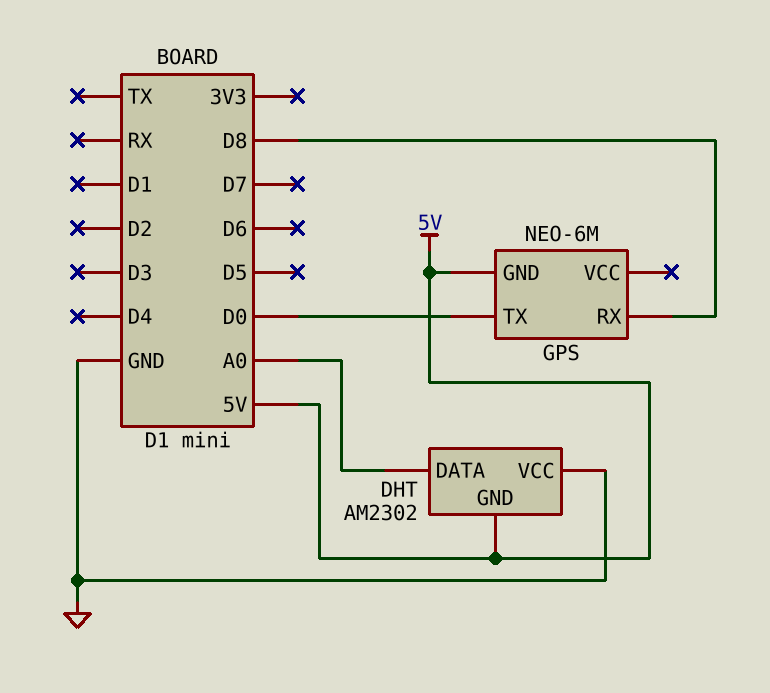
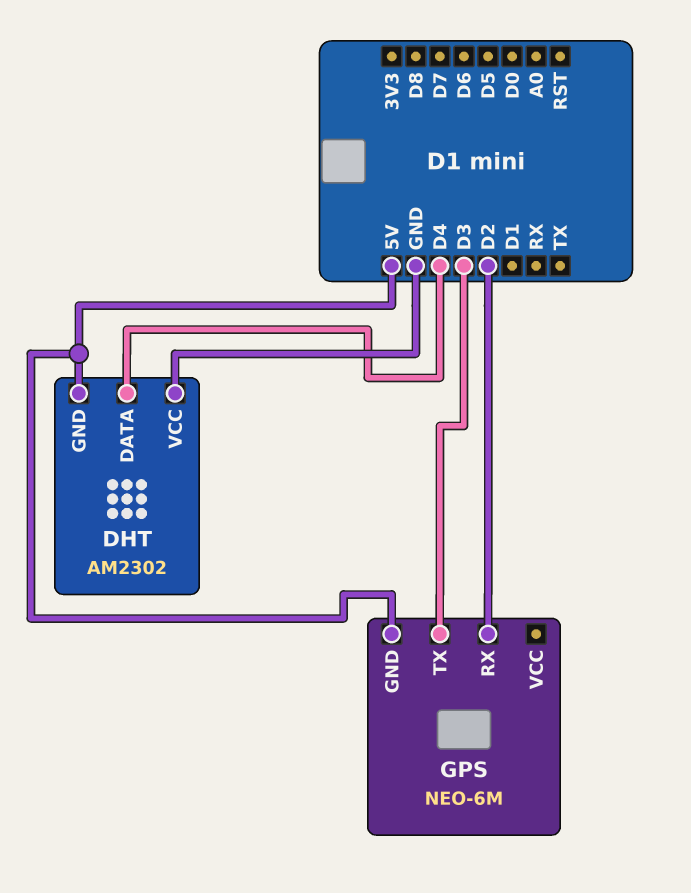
DHT pin DATA: A0 -> D4
GPS pin RX: D8 -> D2
GPS pin TX: D0 -> D3

